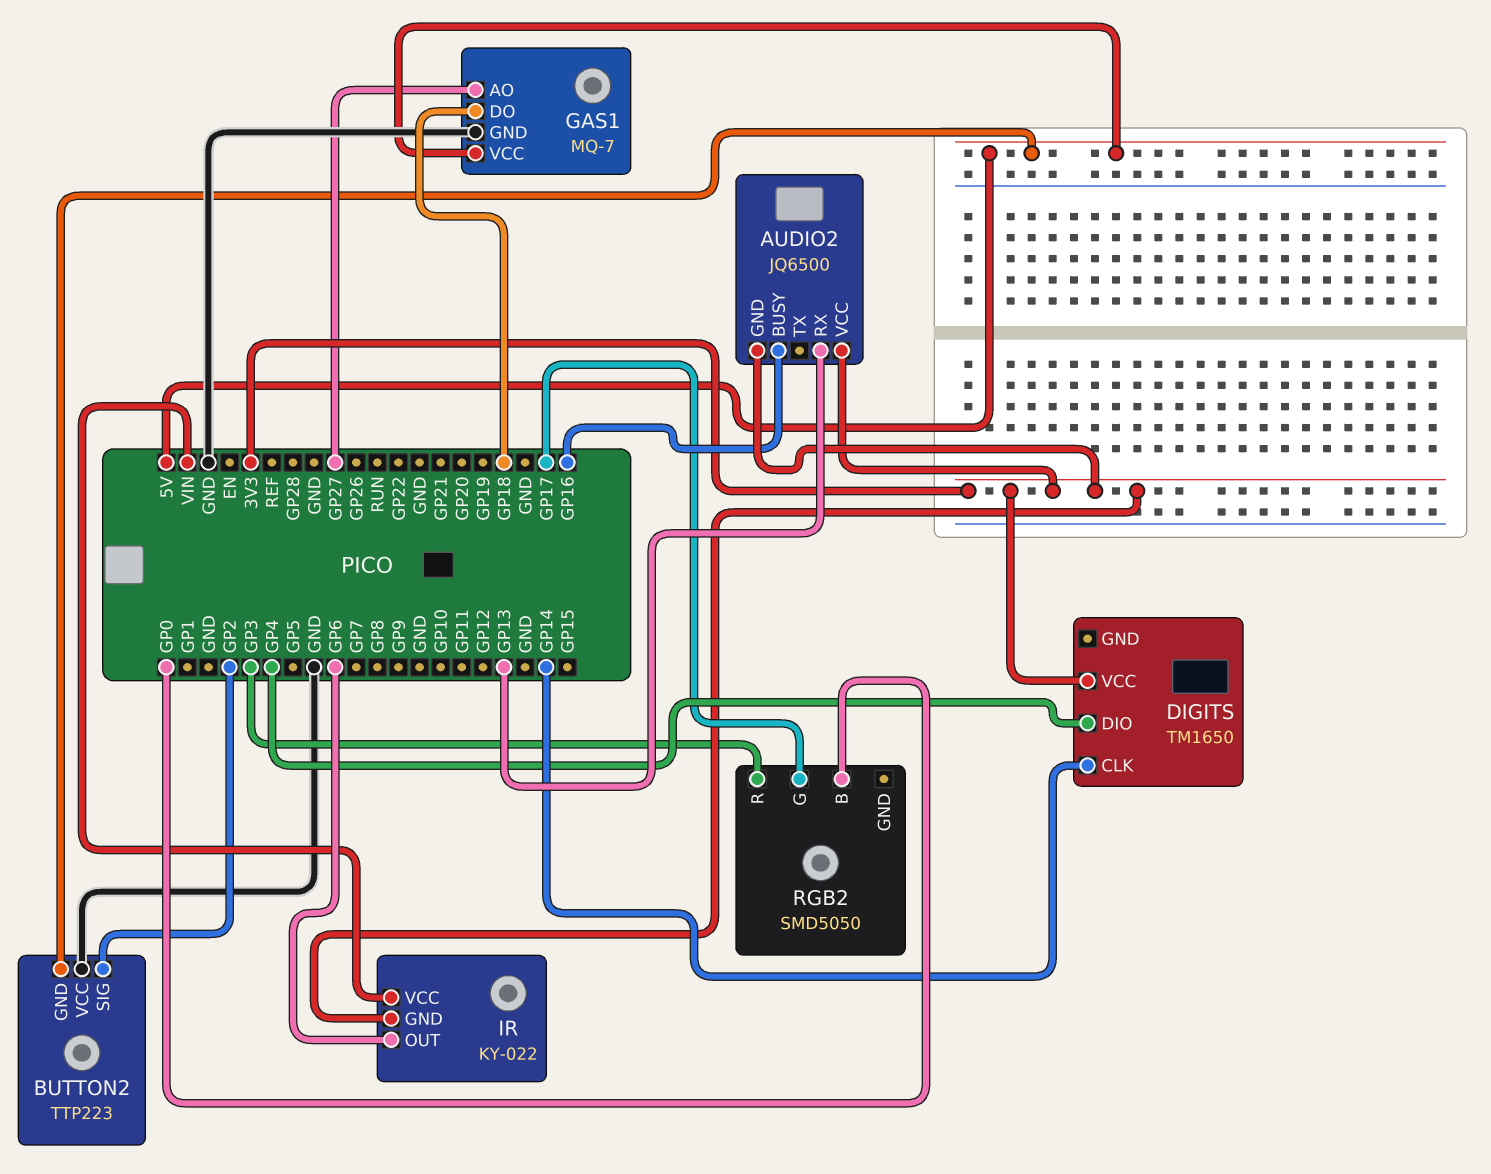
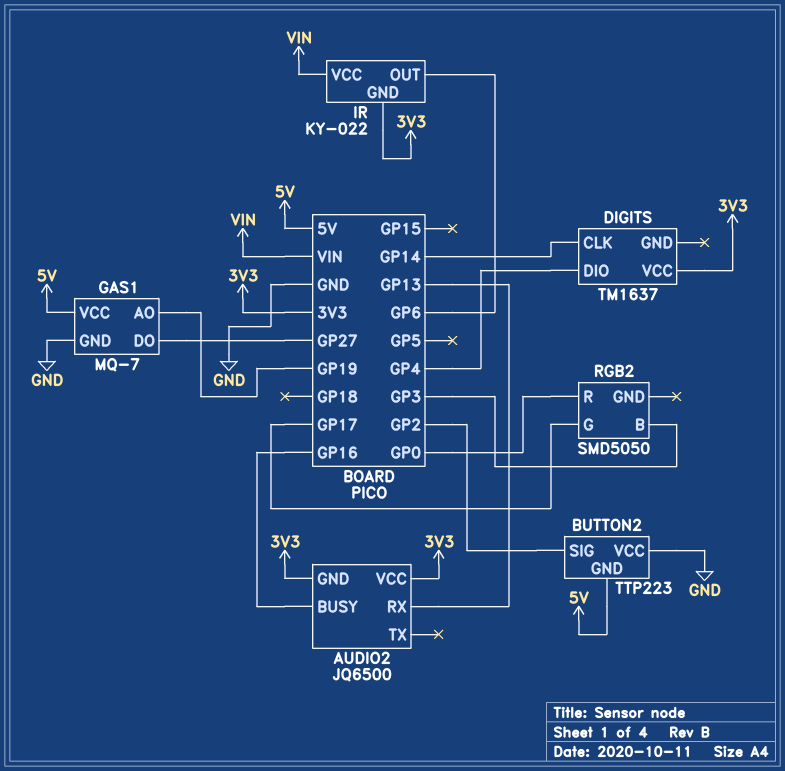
DIGITS: TM1650 -> TM1637
GAS1 pin AO: GP27 -> GP19
GAS1 pin DO: GP18 -> GP27
RGB2 pin B: GP0 -> GP3
RGB2 pin R: GP3 -> GP0

